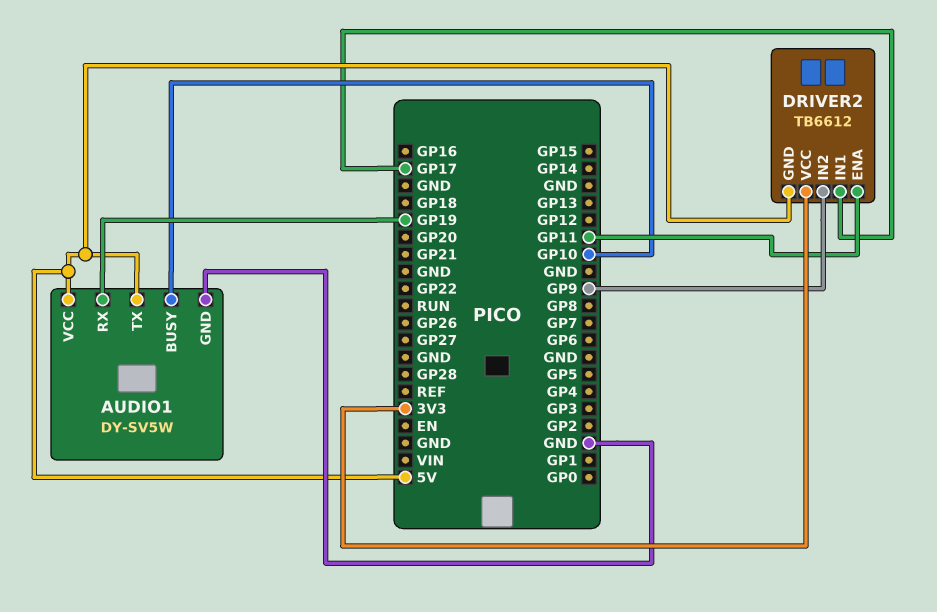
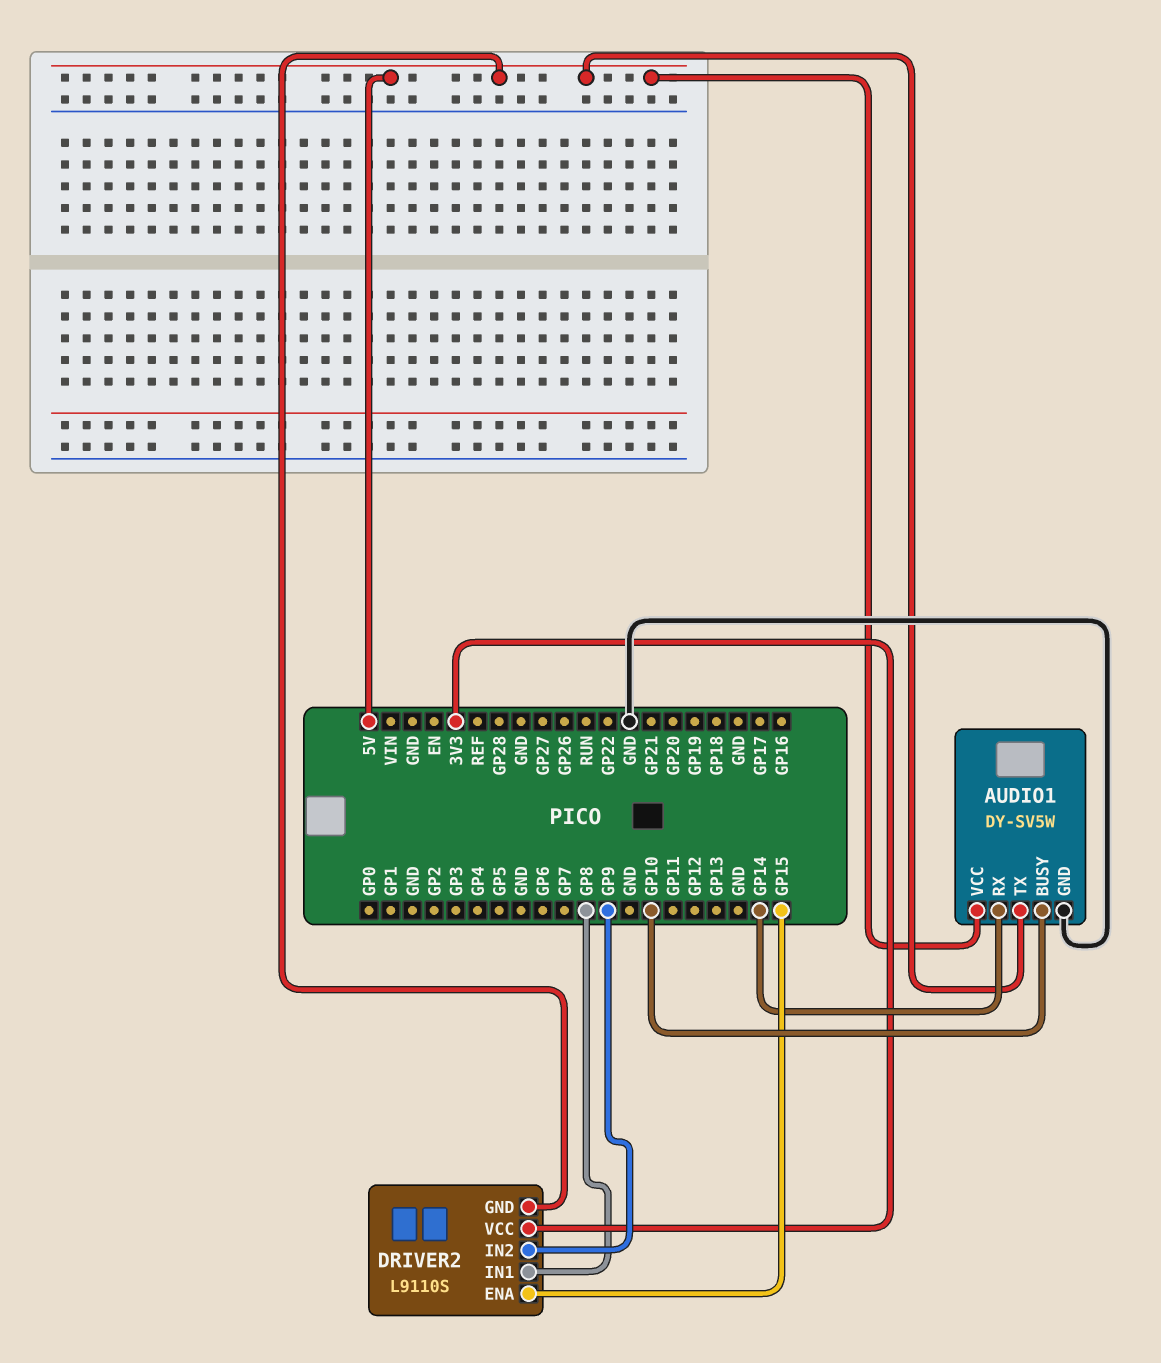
AUDIO1 pin RX: GP19 -> GP14
DRIVER2: TB6612 -> L9110S
DRIVER2 pin ENA: GP11 -> GP15
DRIVER2 pin IN1: GP17 -> GP8

